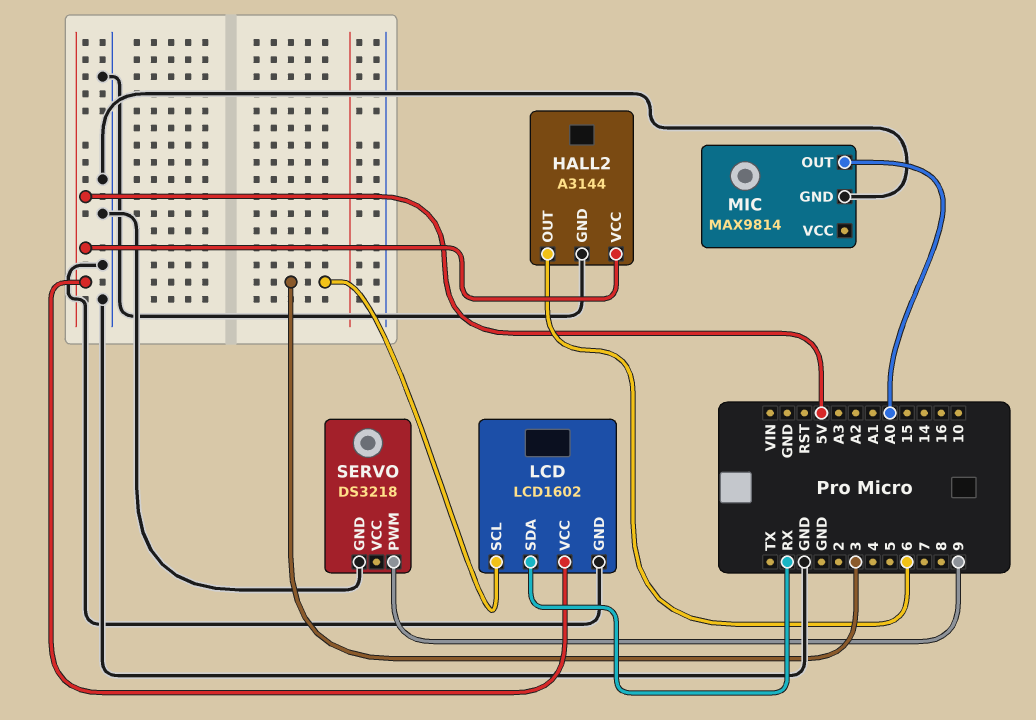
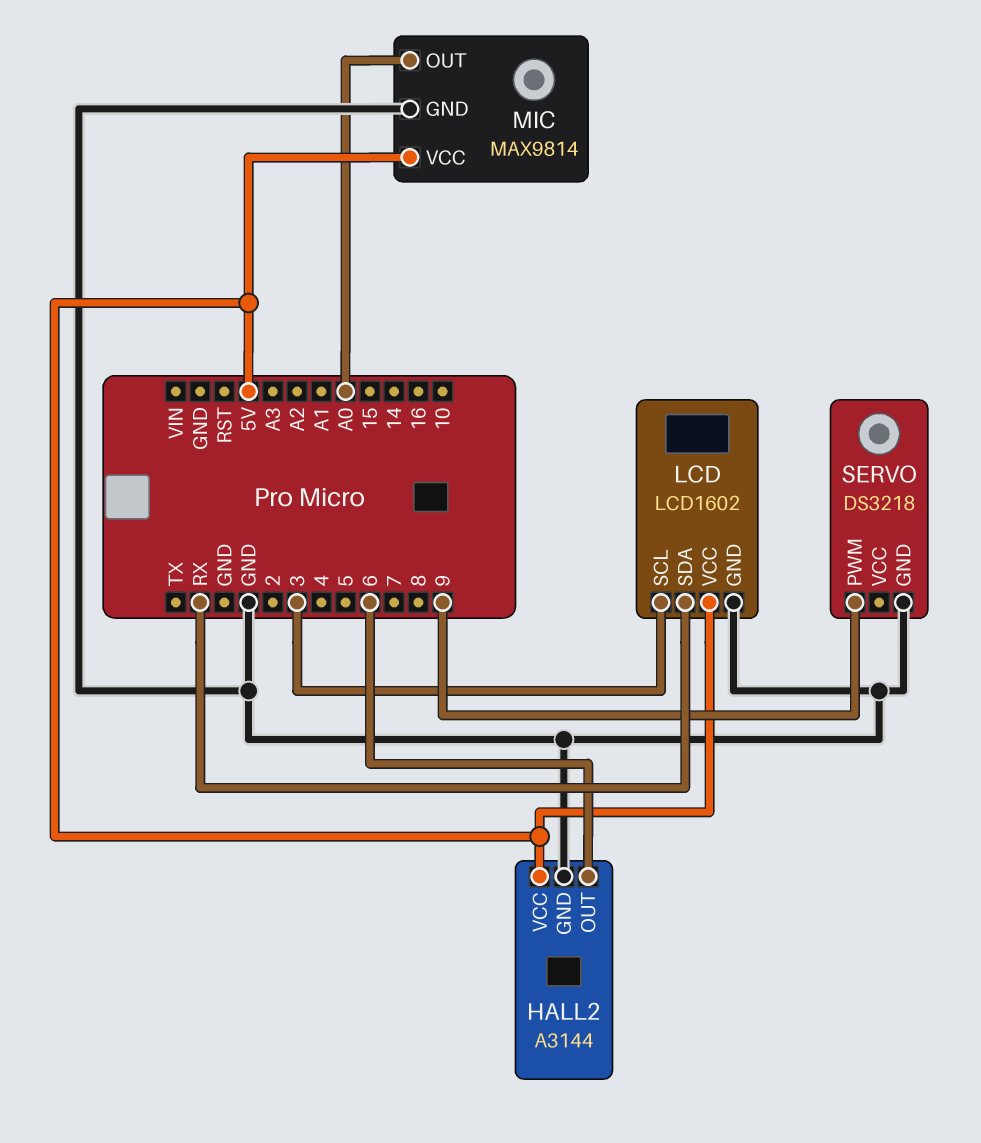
MIC pin VCC: none -> 5V

